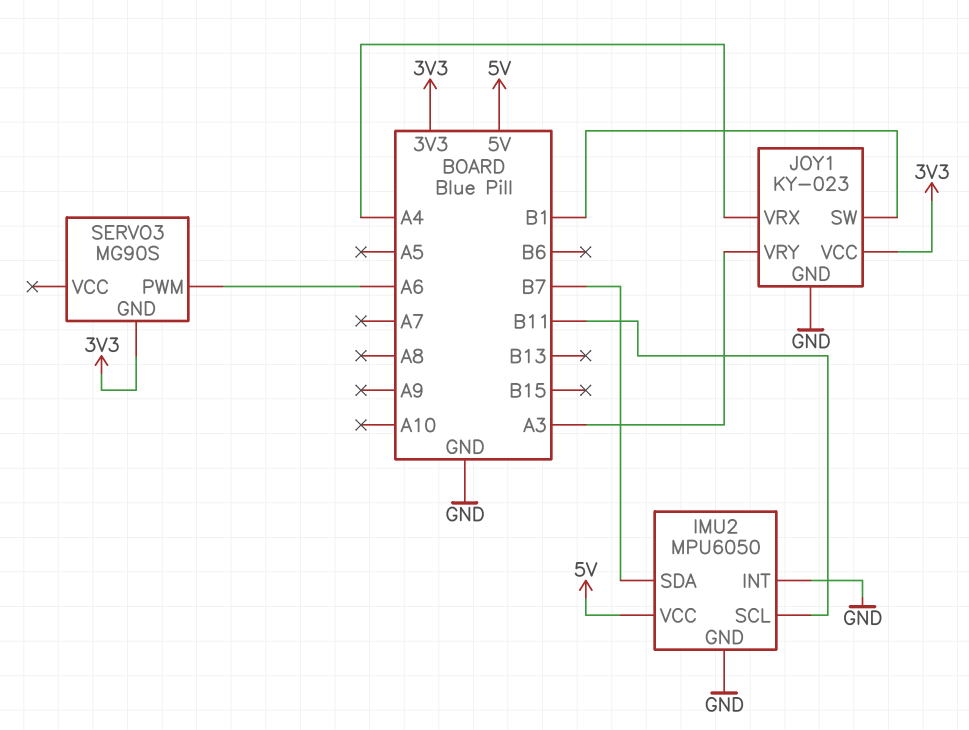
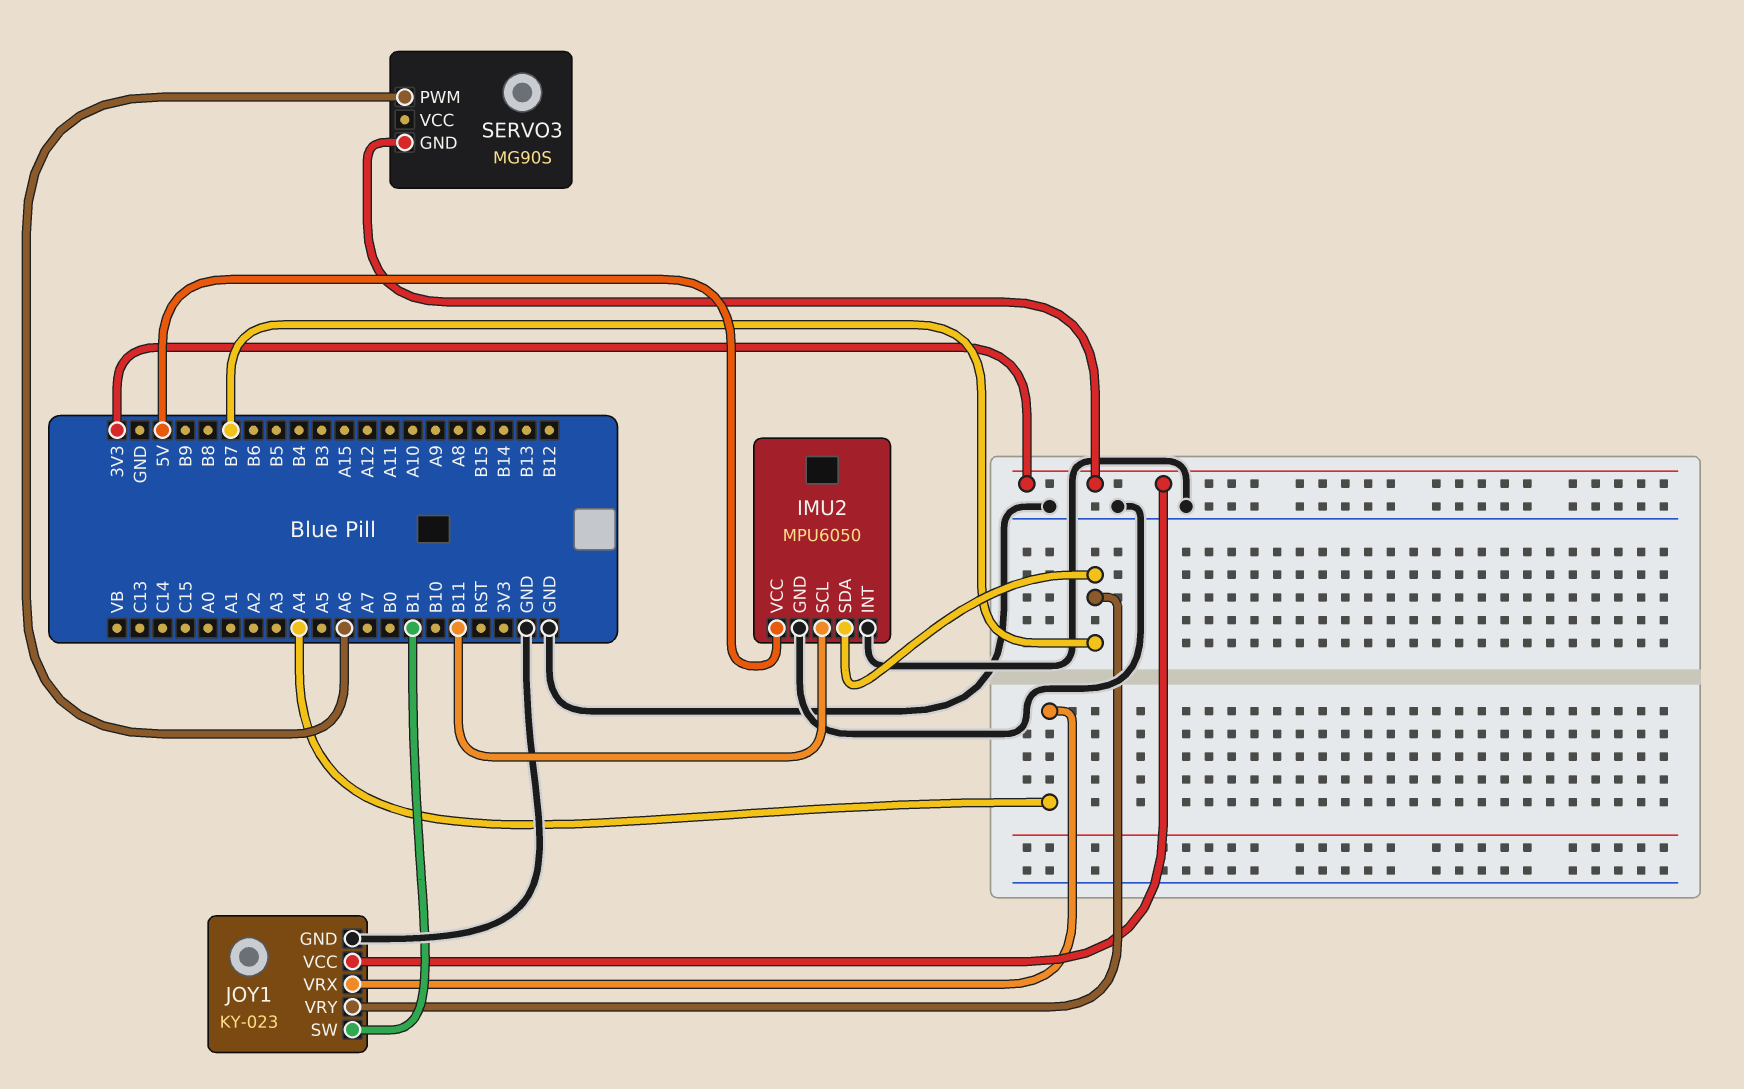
JOY1 pin VRY: A3 -> B7

